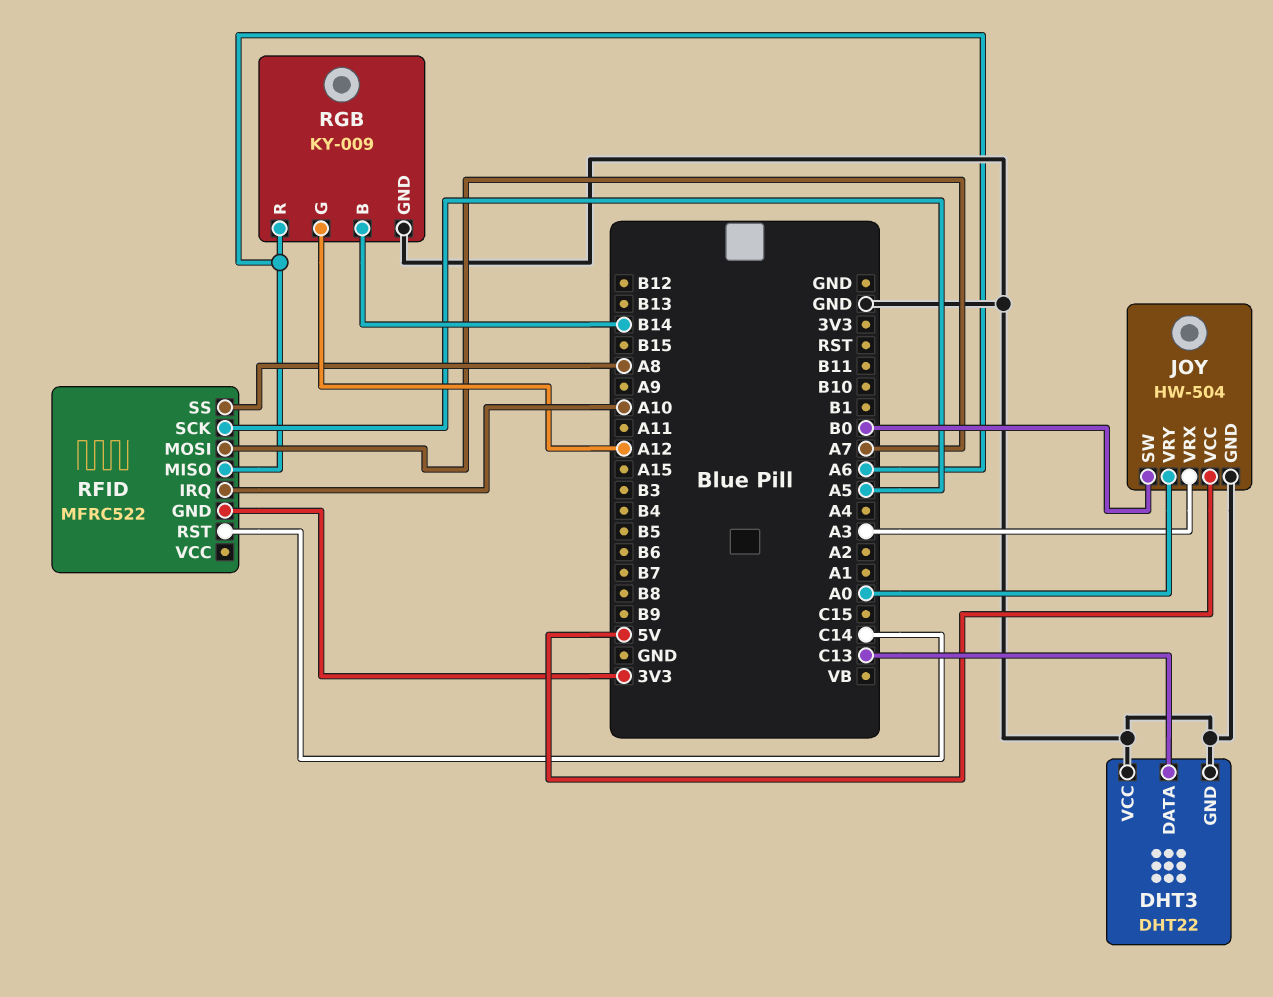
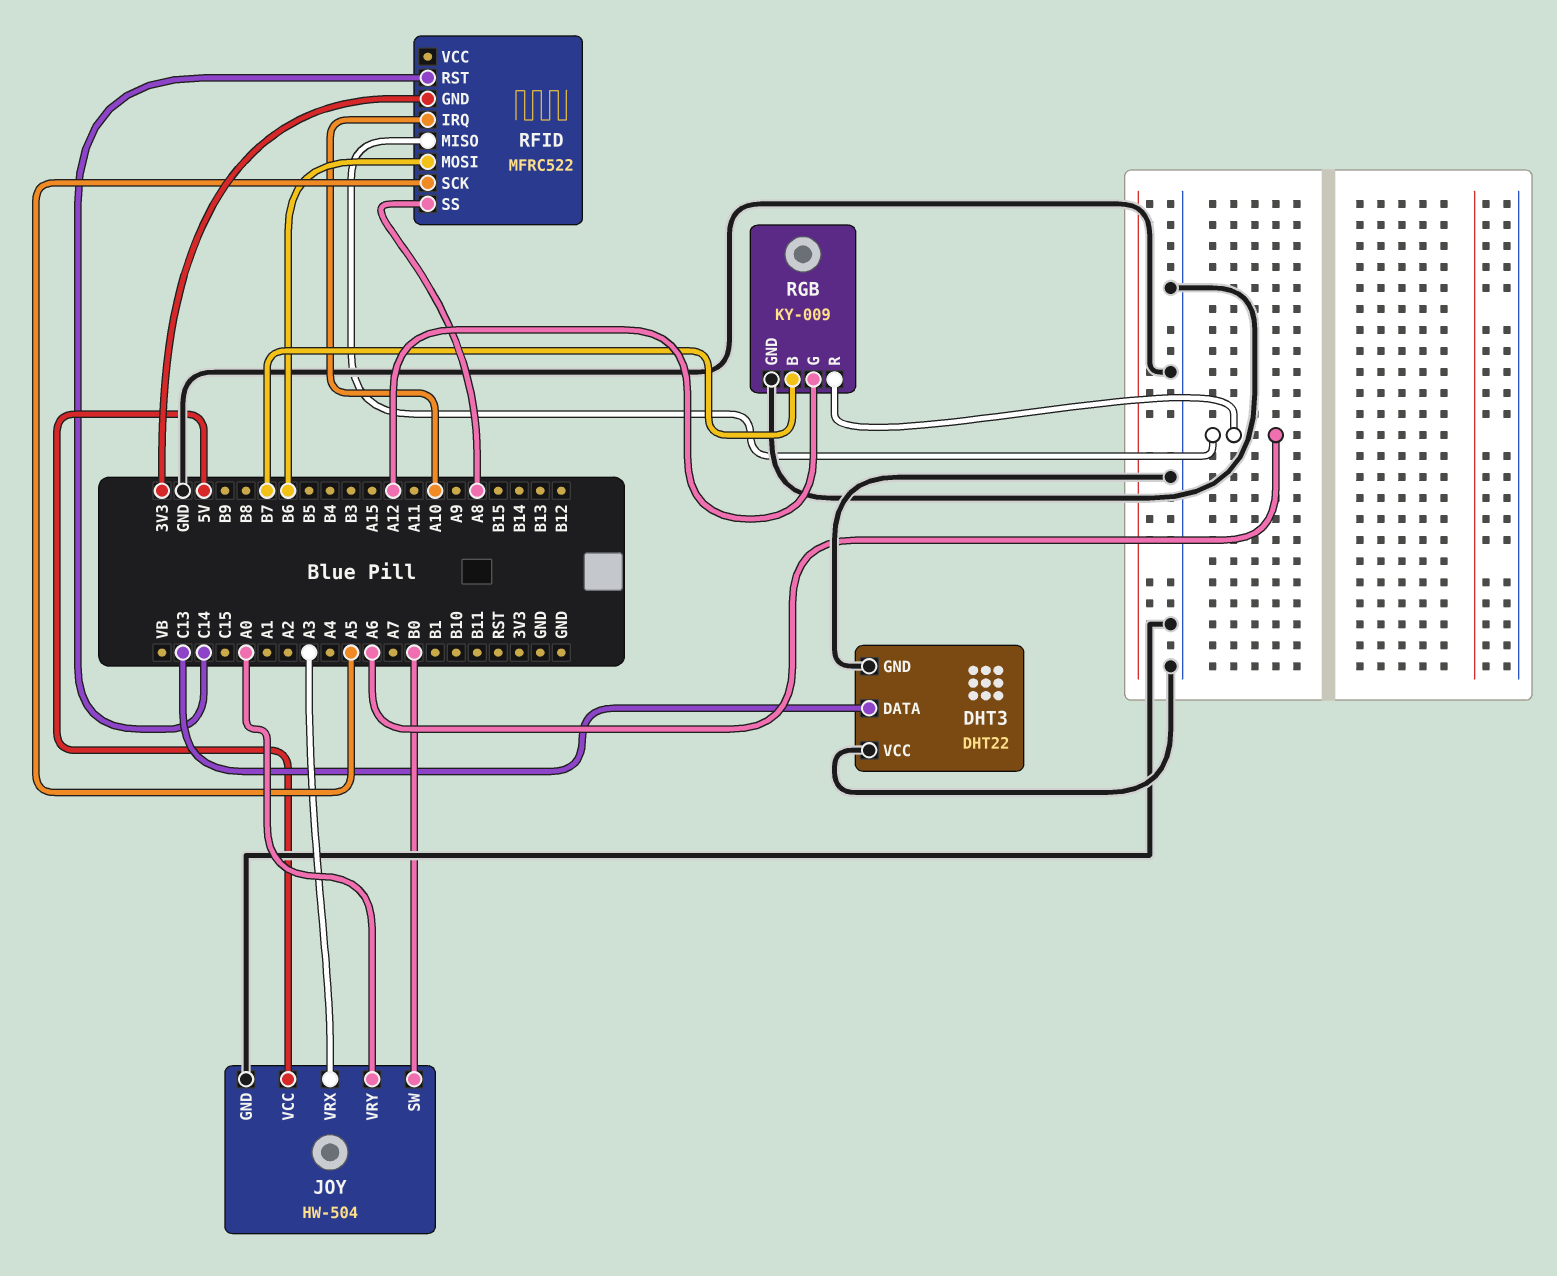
RFID pin MOSI: A7 -> B6
RGB pin B: B14 -> B7

